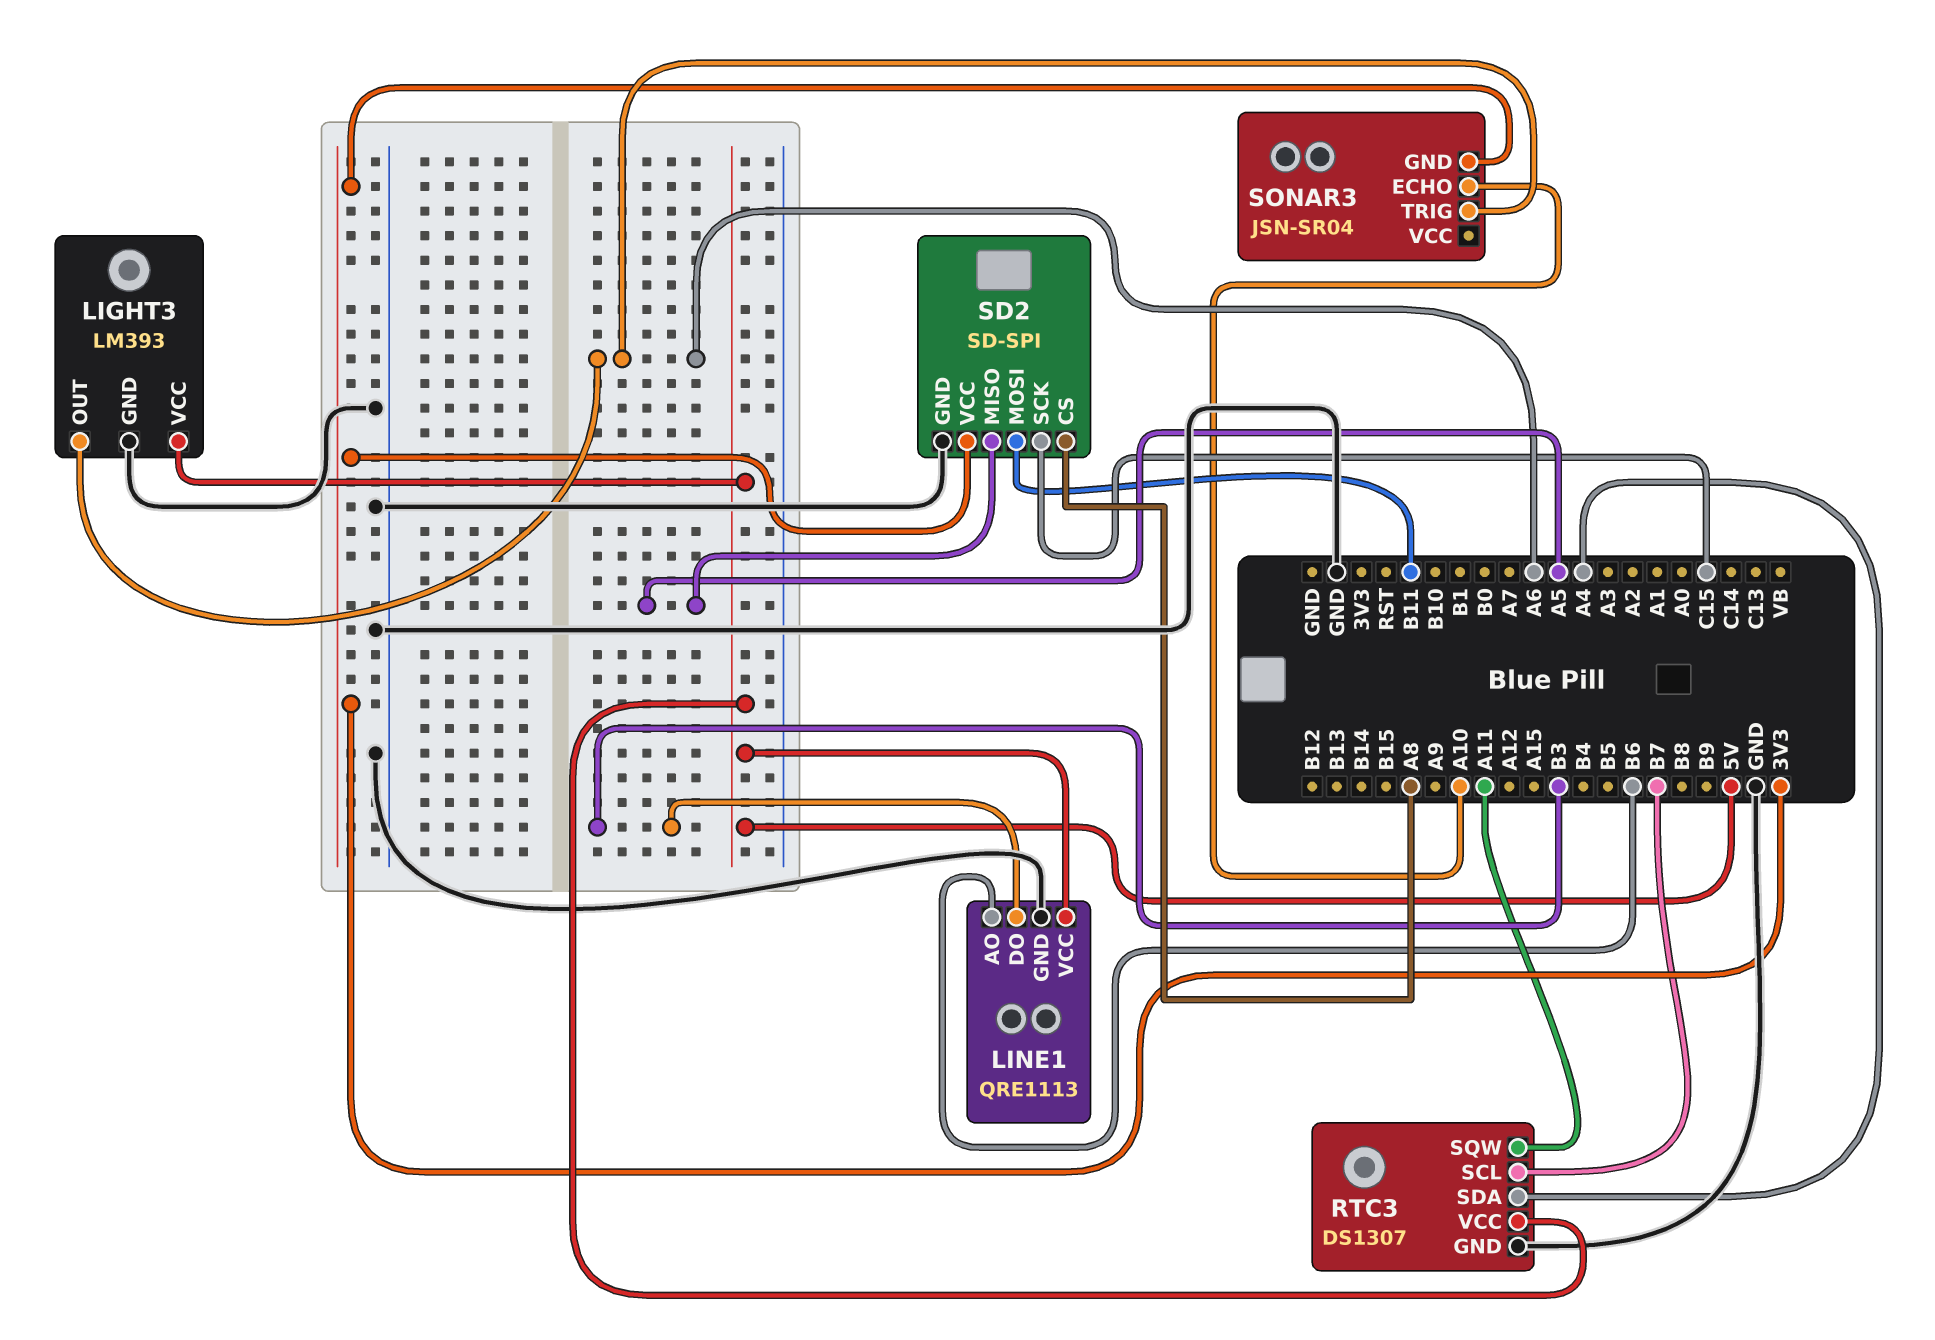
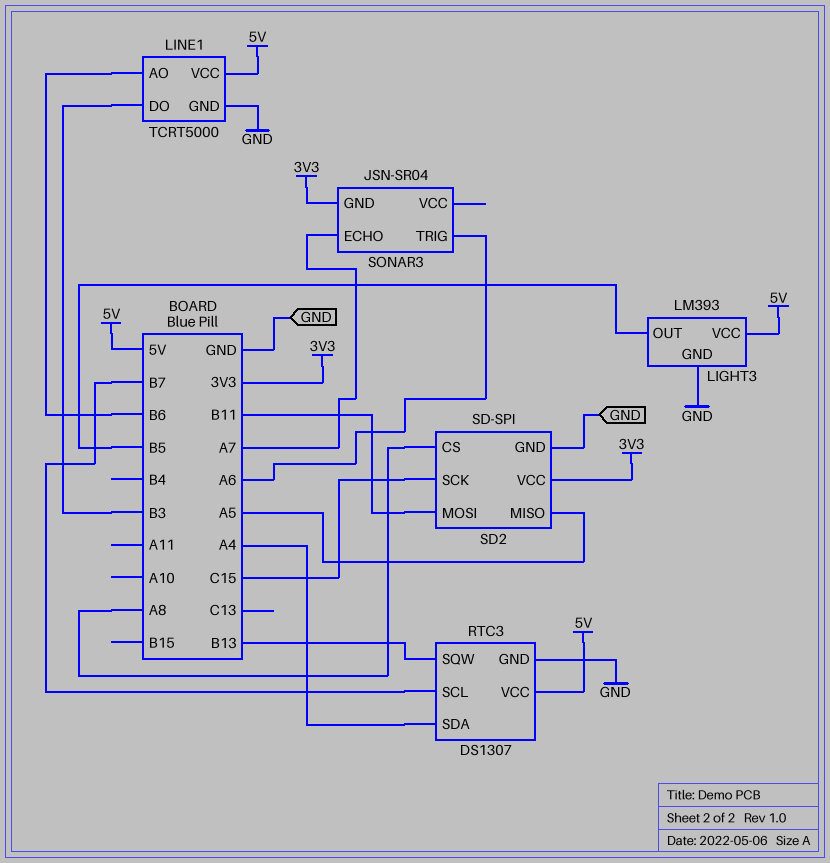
LIGHT3 pin OUT: A6 -> B5
LINE1: QRE1113 -> TCRT5000
RTC3 pin SQW: A11 -> B13
SONAR3 pin ECHO: A10 -> A7

